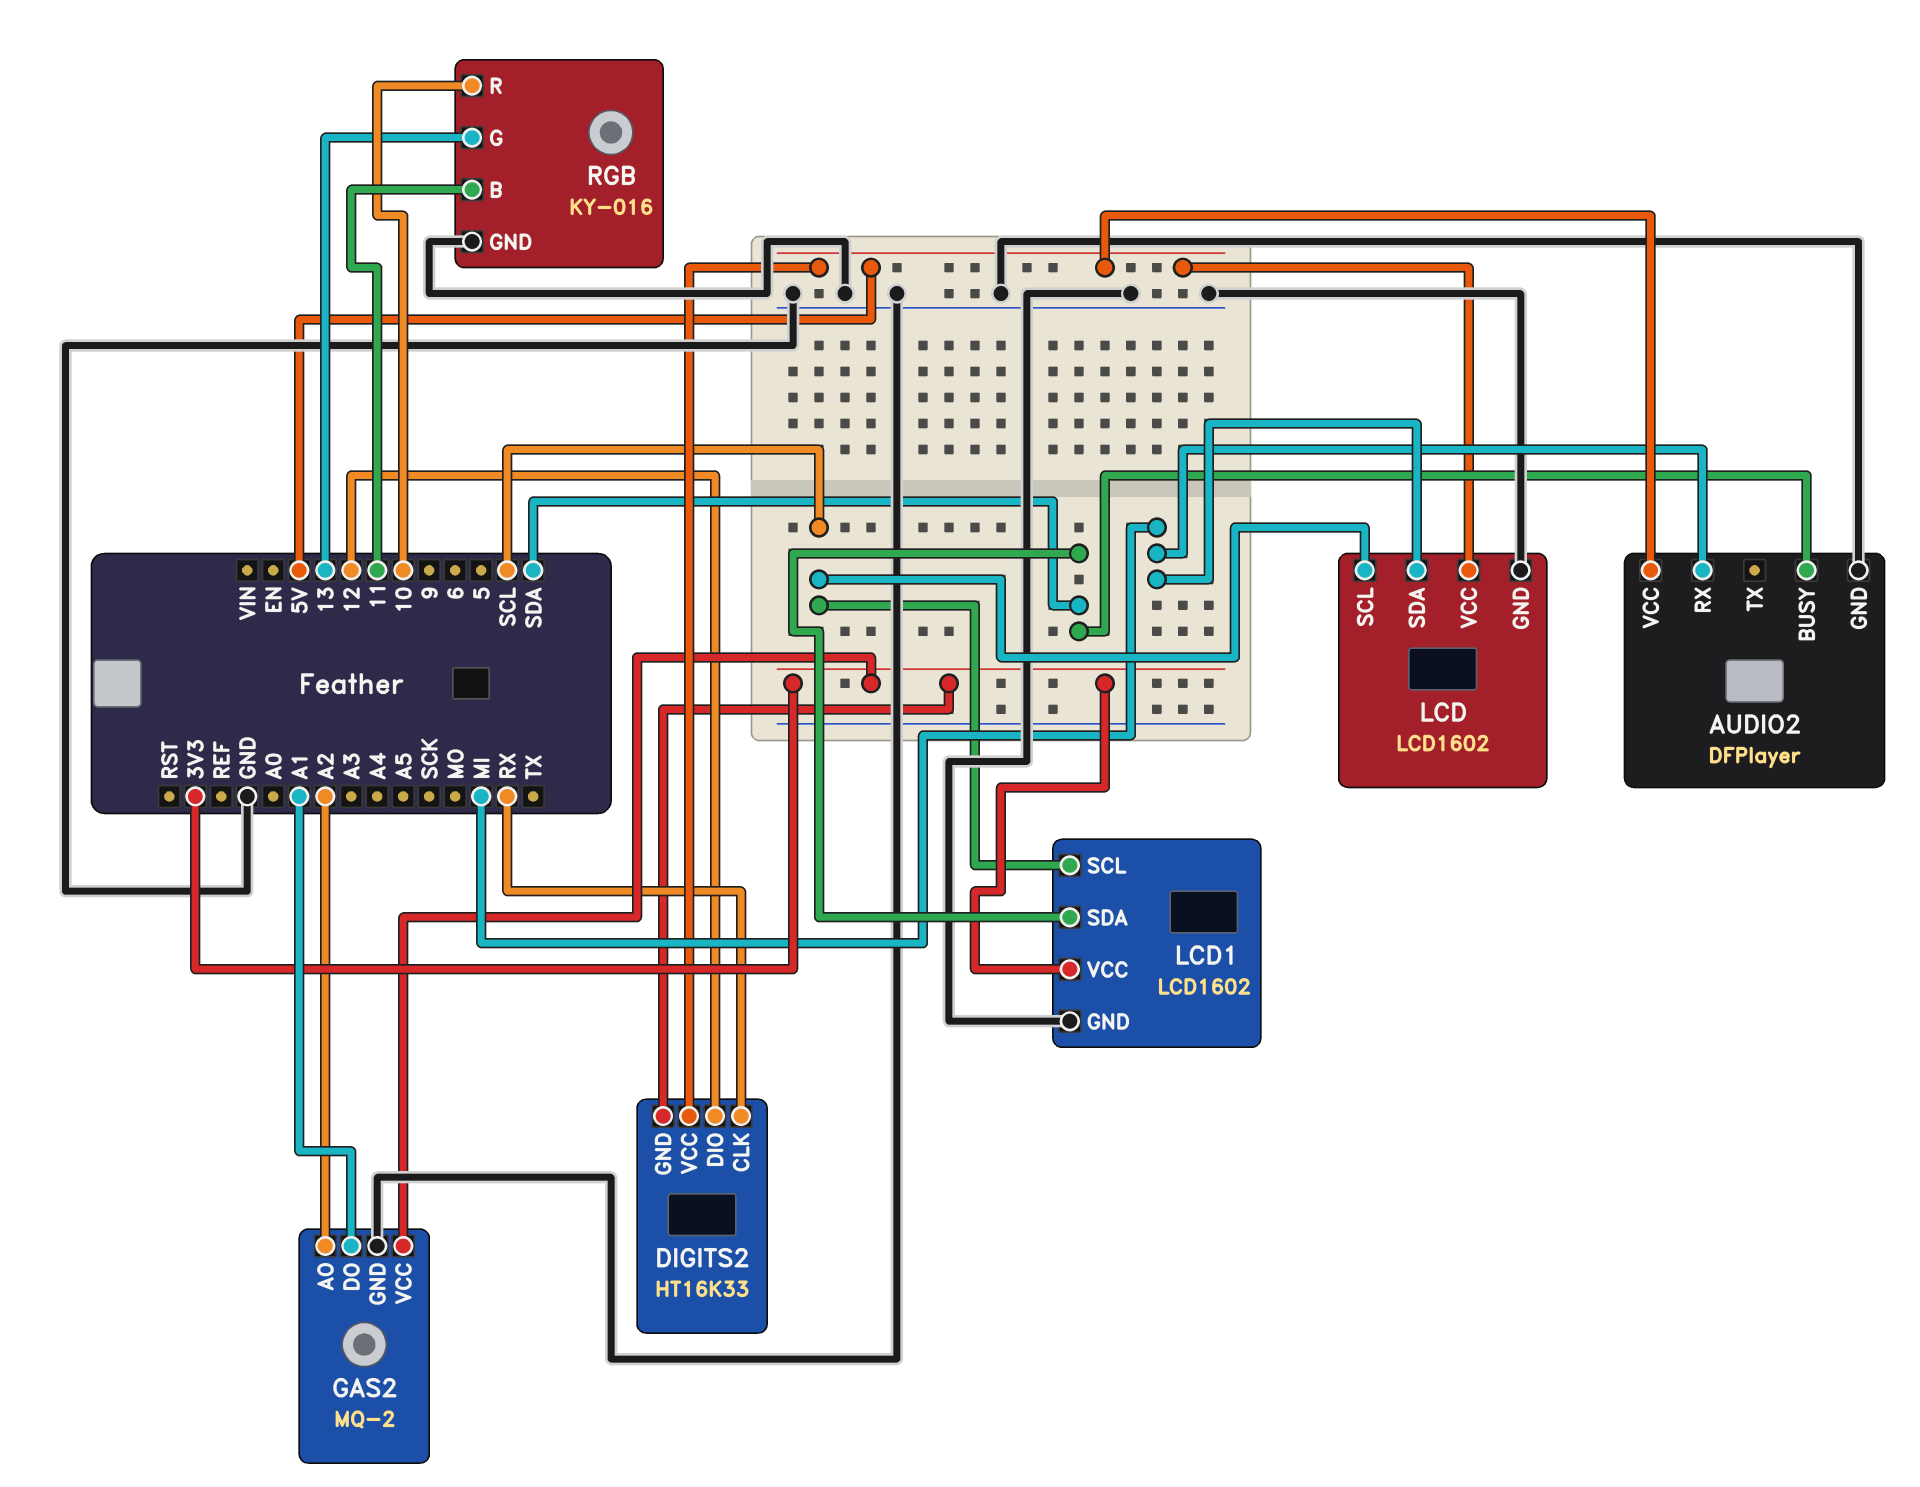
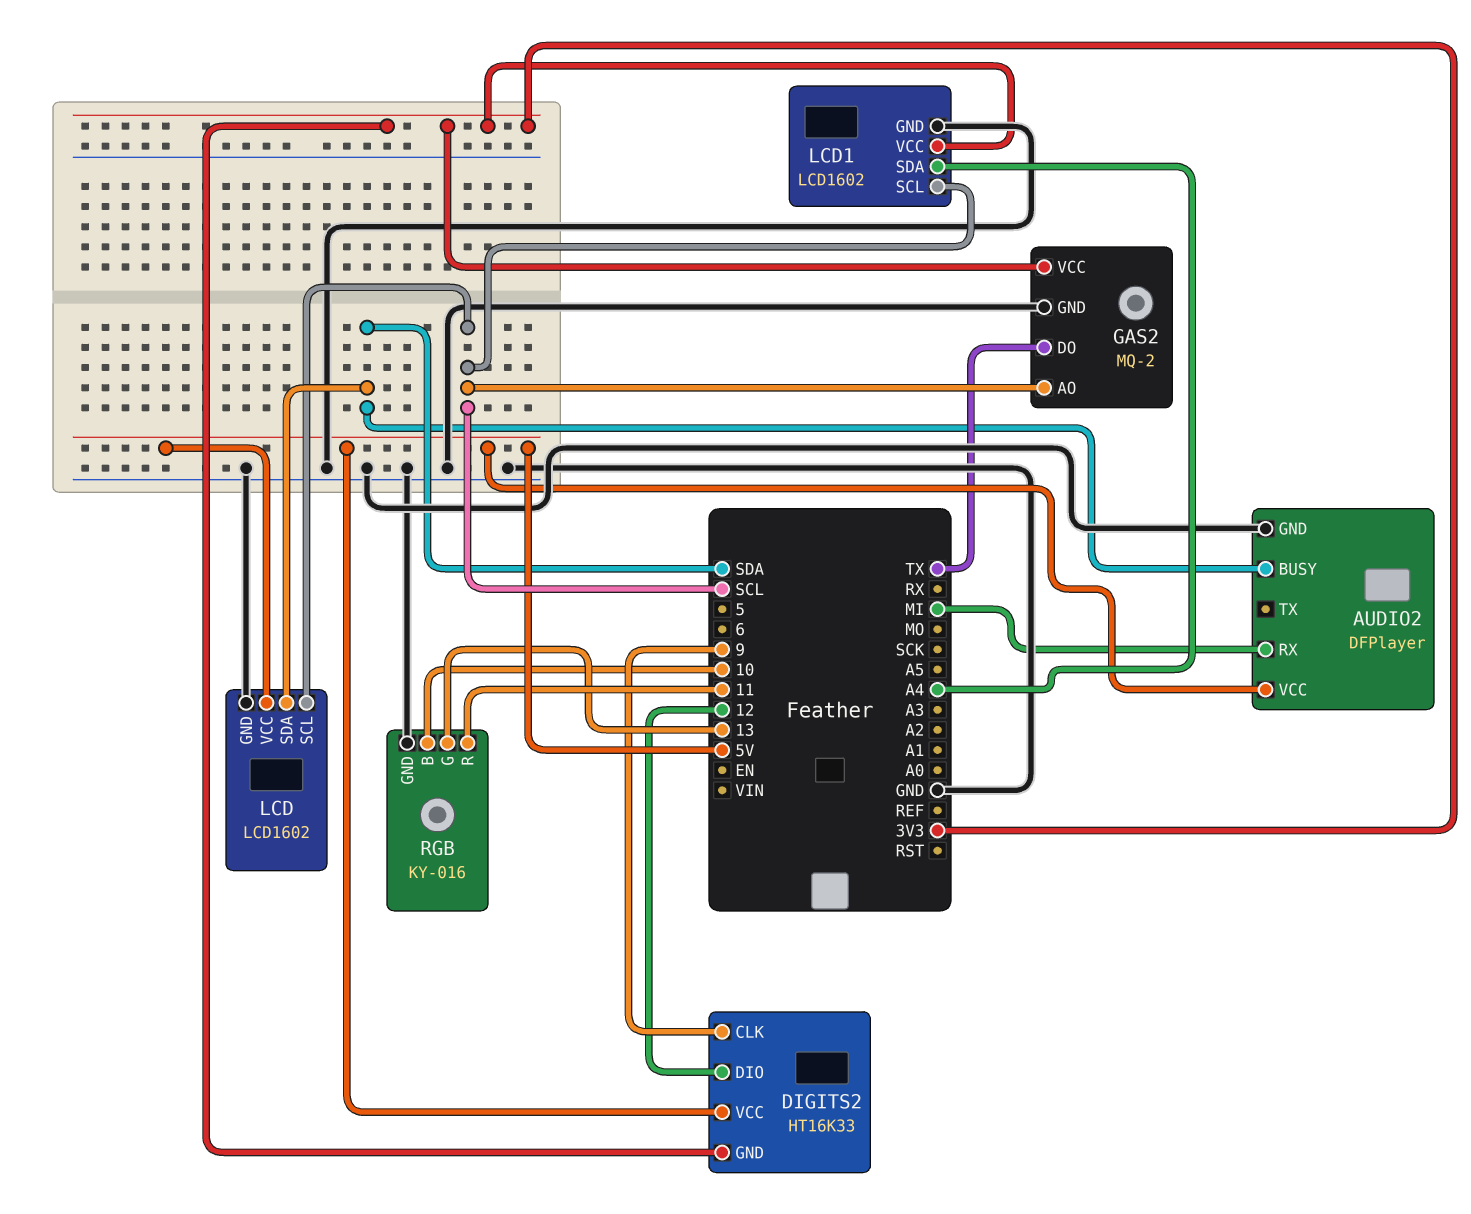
DIGITS2 pin CLK: RX -> 9
GAS2 pin AO: A2 -> SCL
GAS2 pin DO: A1 -> TX
LCD pin SDA: MI -> SDA
LCD1 pin SDA: SDA -> A4
RGB pin B: 11 -> 10
RGB pin R: 10 -> 11

